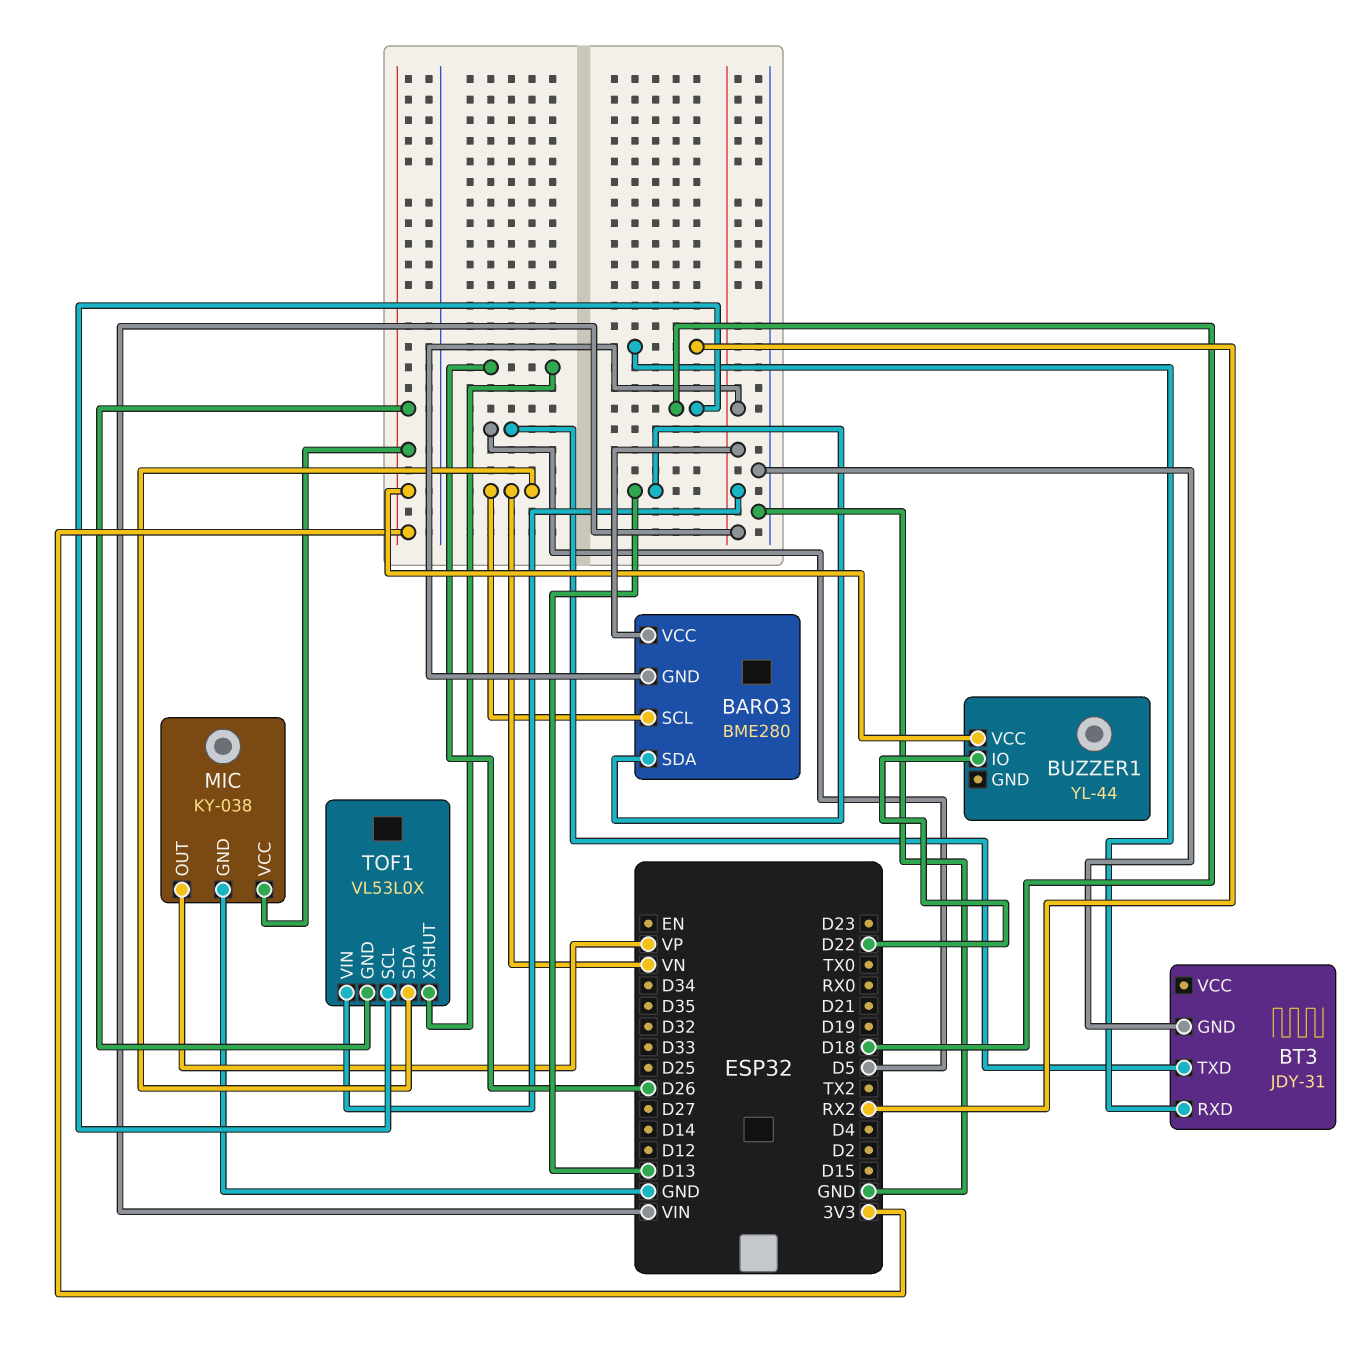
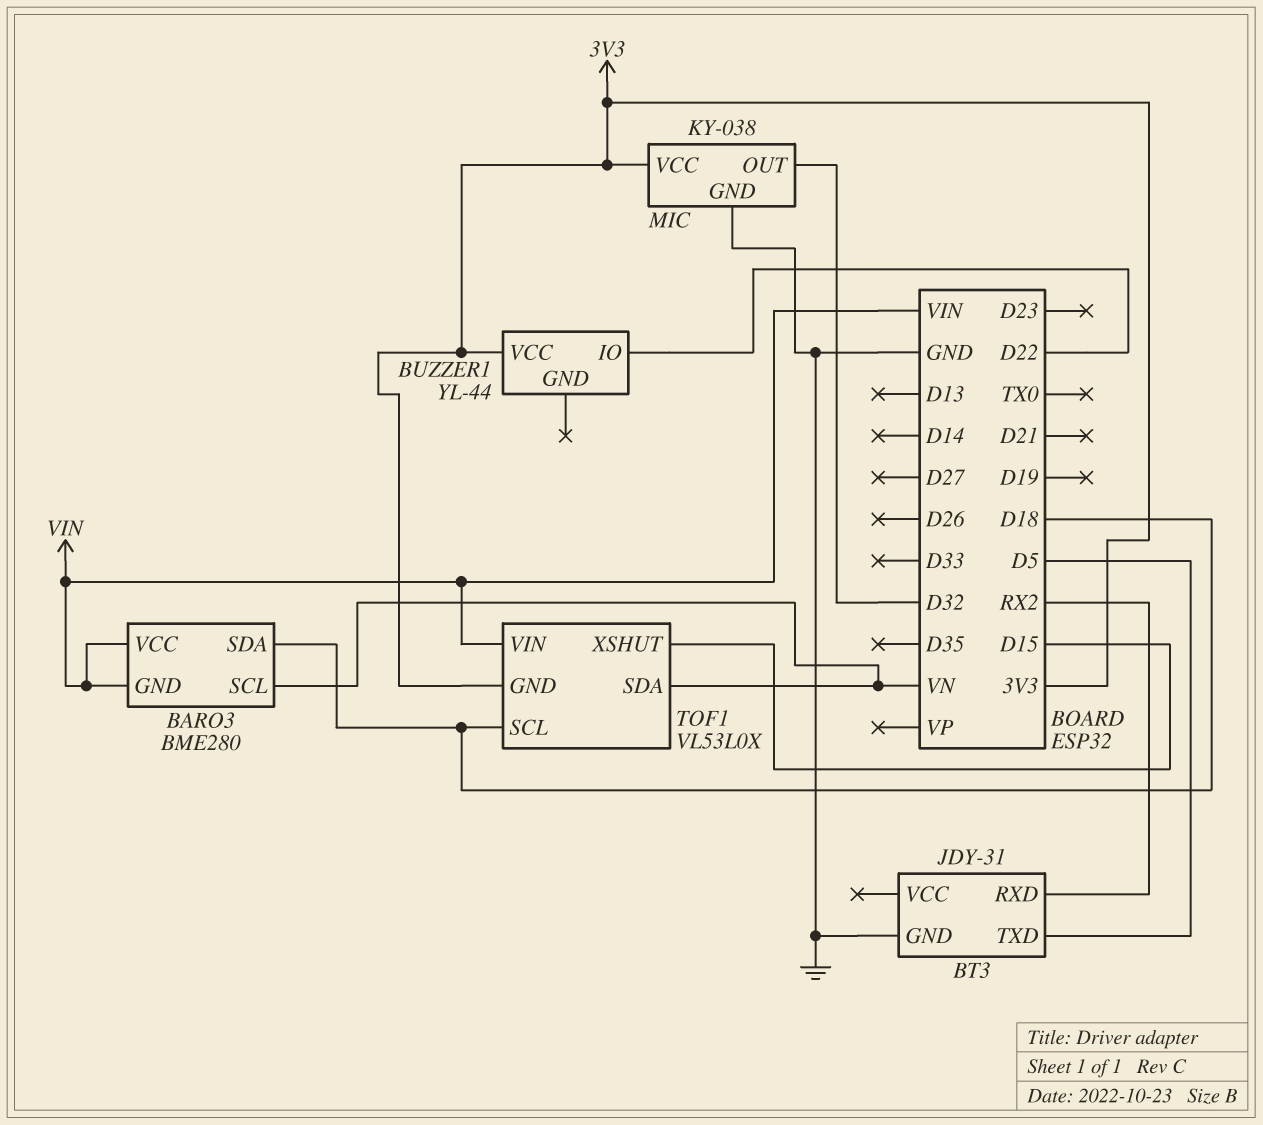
BARO3 pin SDA: D13 -> D18
MIC pin OUT: VP -> D32
TOF1 pin XSHUT: D26 -> D15

